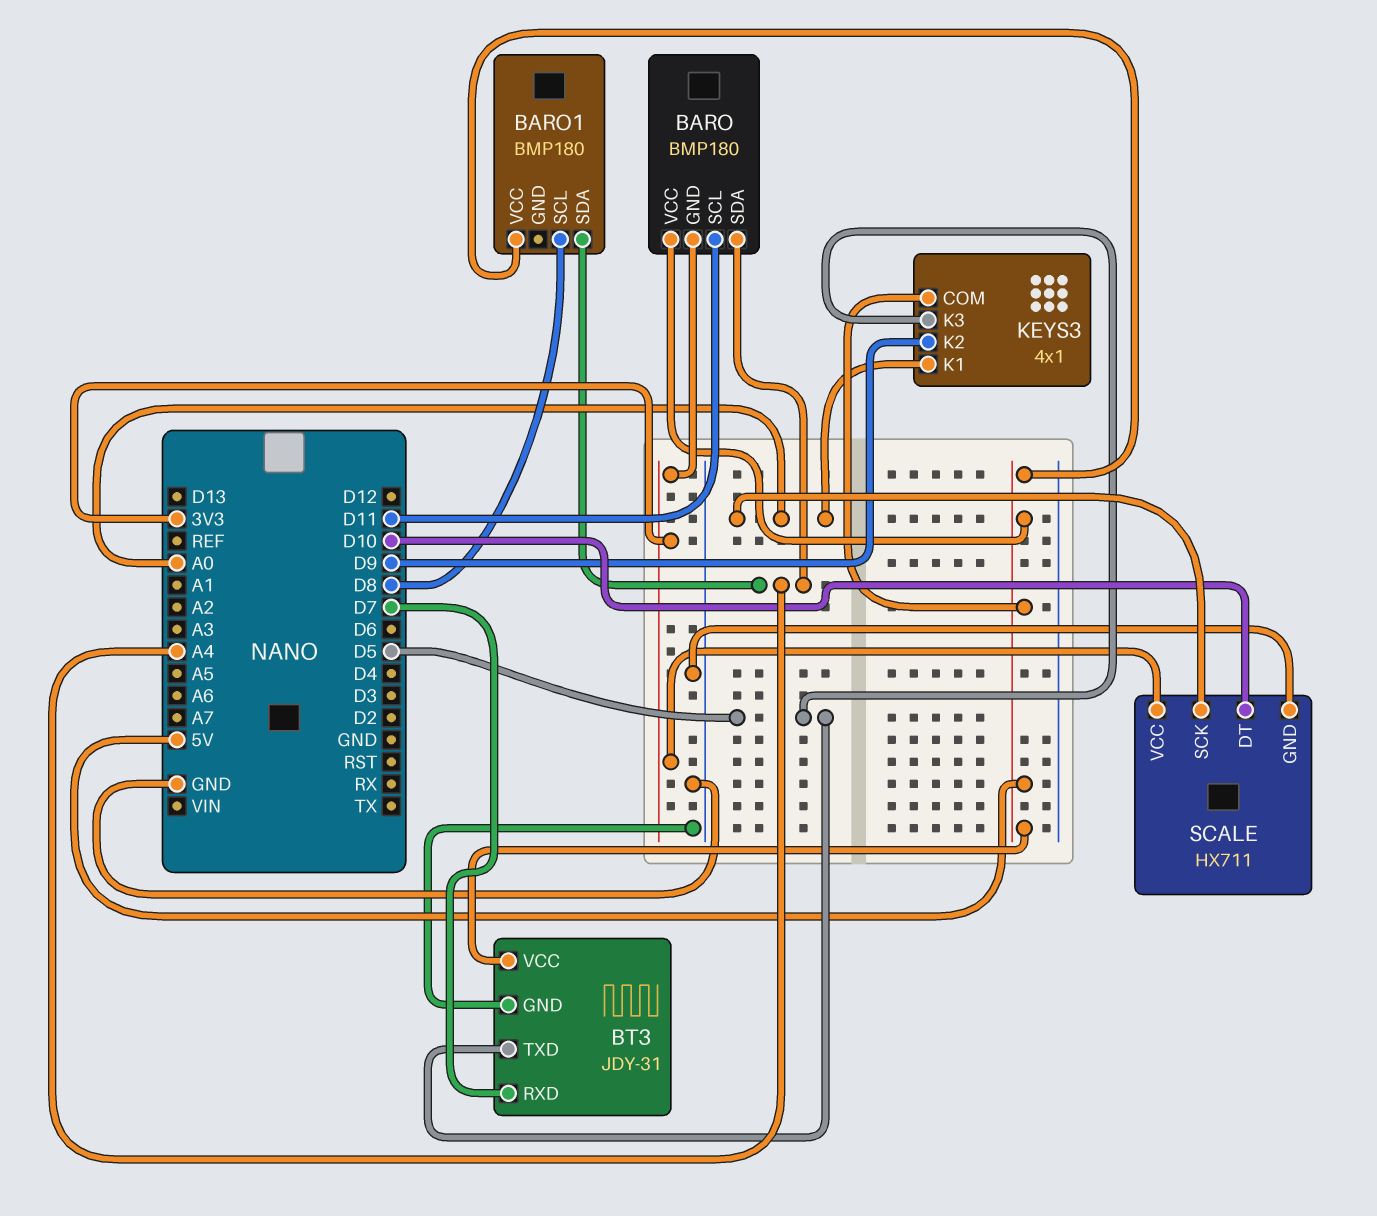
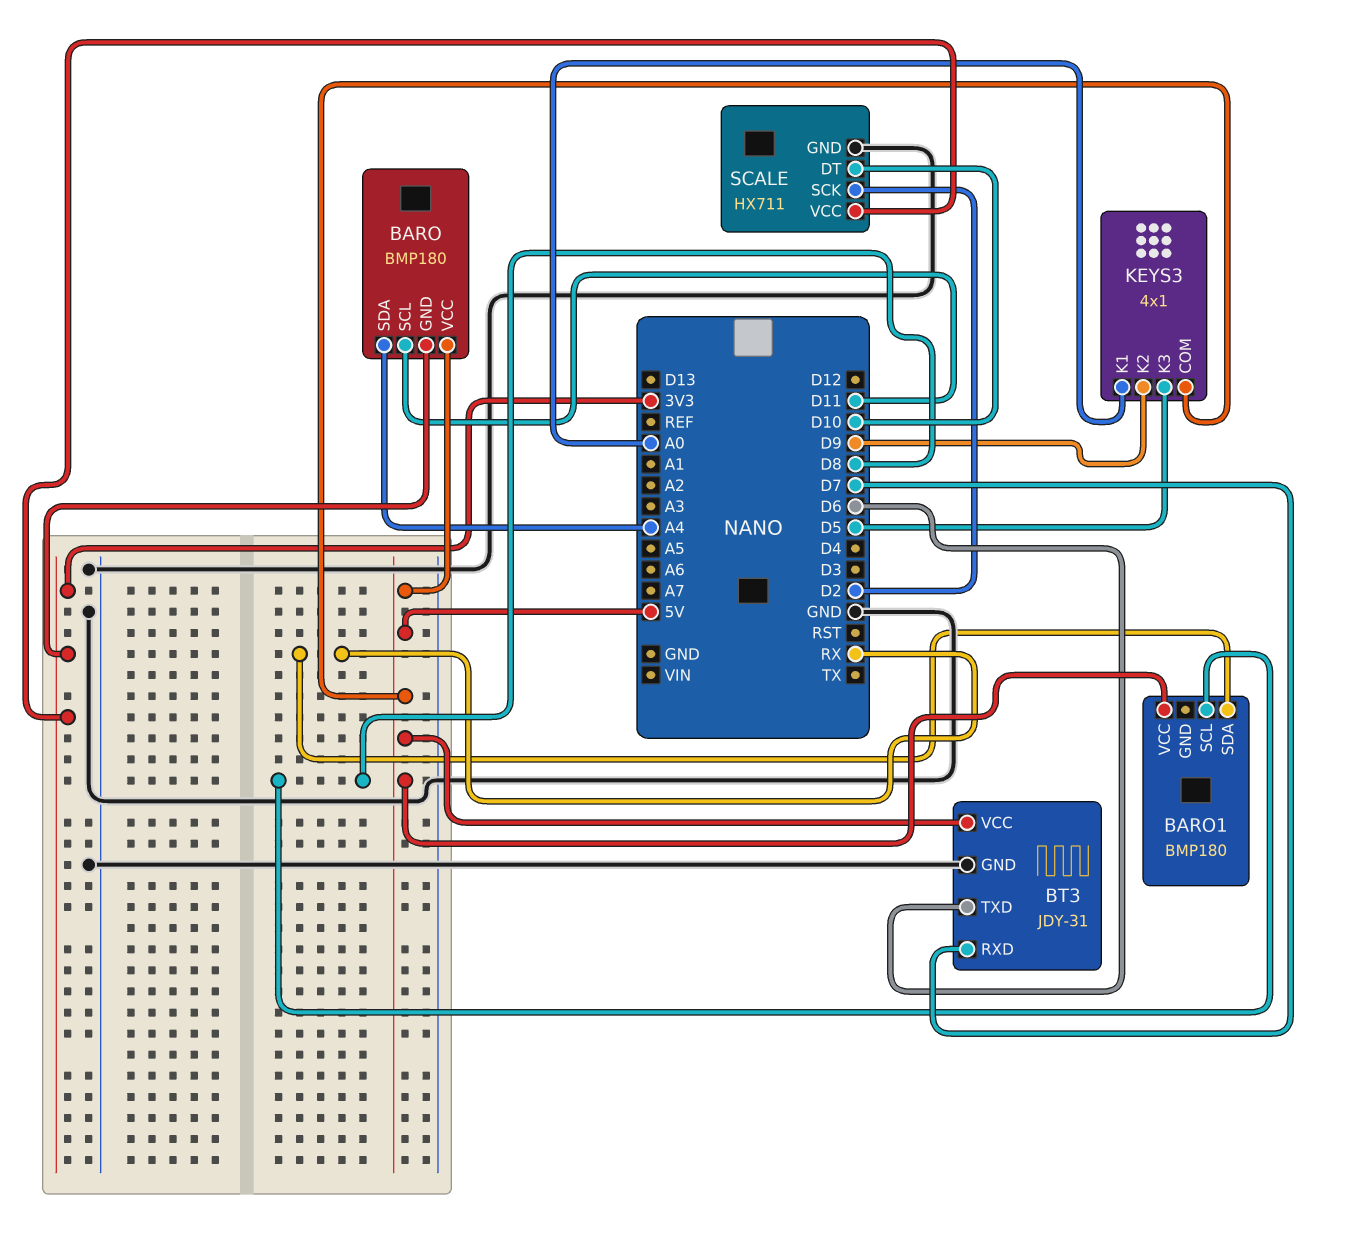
BARO1 pin SDA: A4 -> RX
BT3 pin TXD: D5 -> D6
SCALE pin SCK: A0 -> D2

